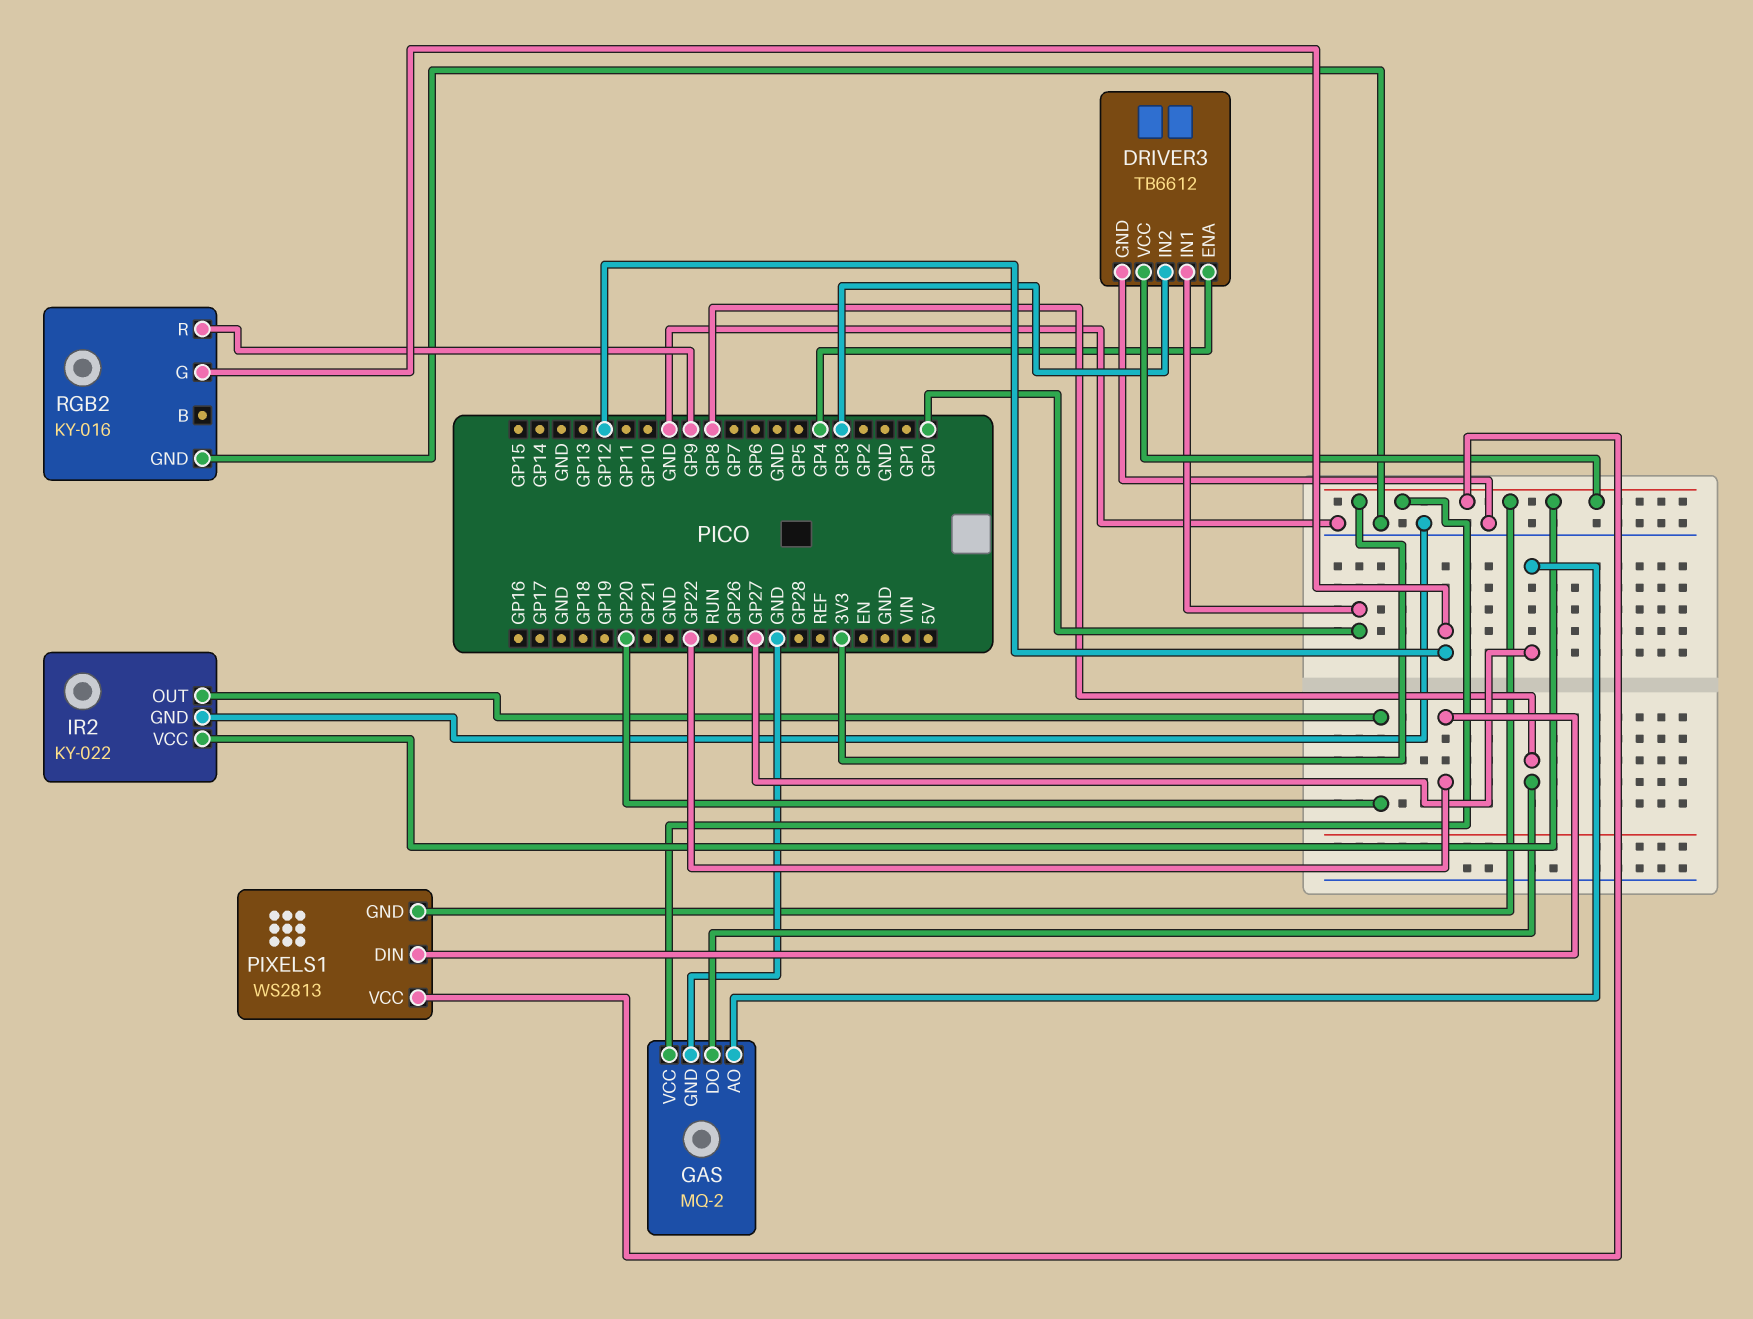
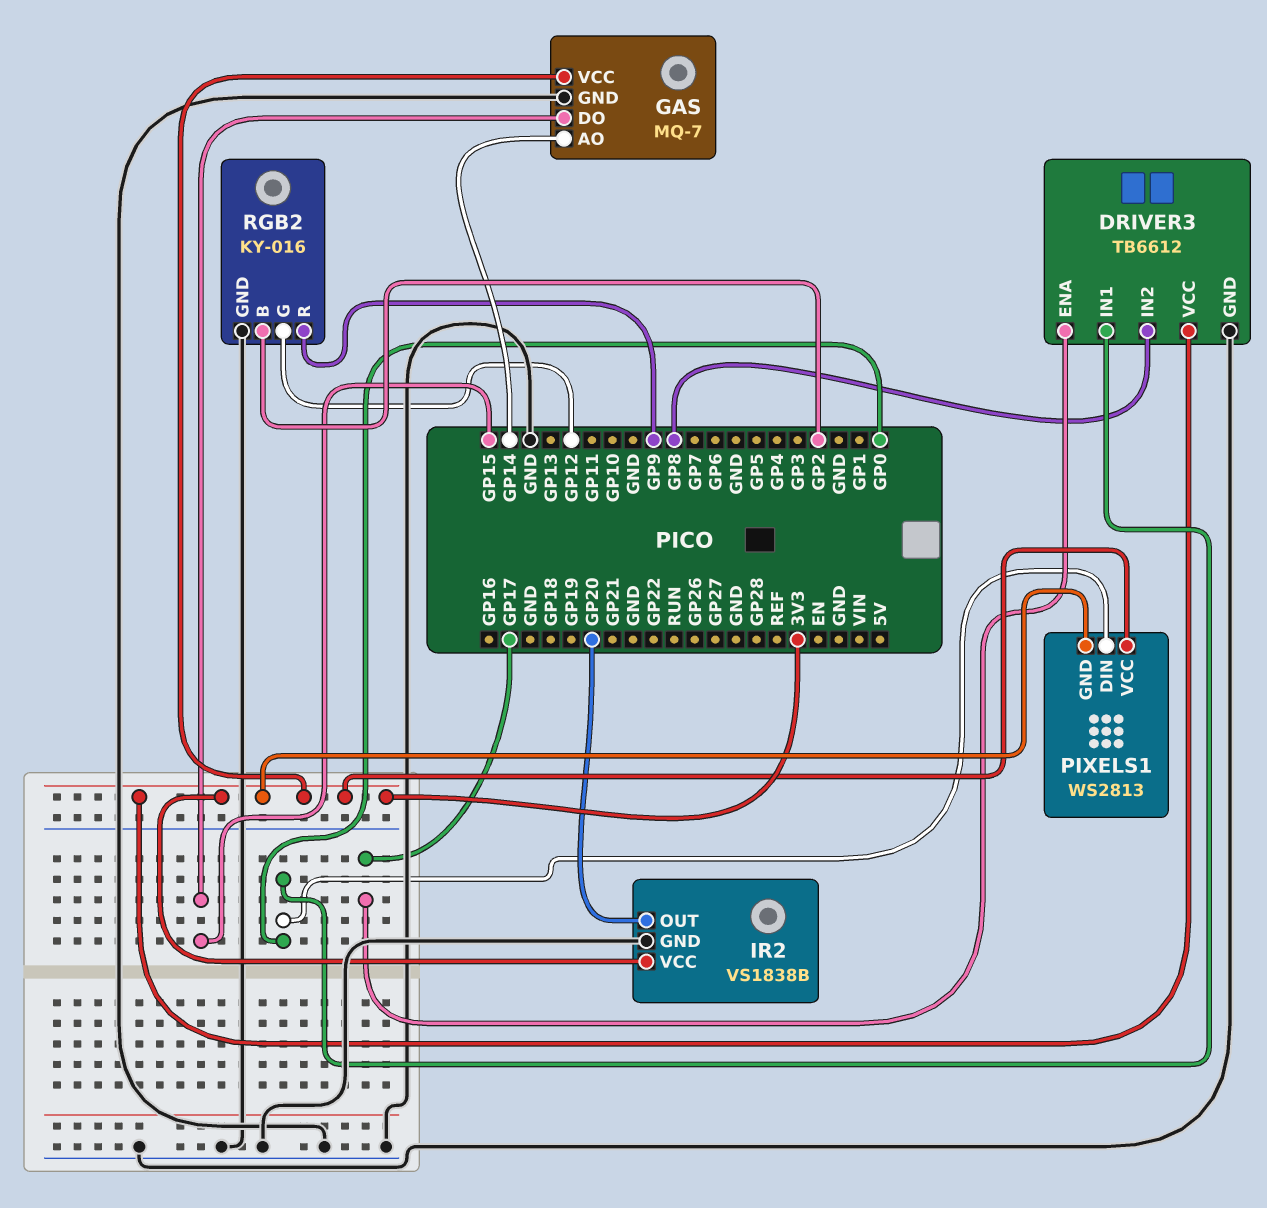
DRIVER3 pin ENA: GP4 -> GP17
DRIVER3 pin IN2: GP3 -> GP8
GAS: MQ-2 -> MQ-7
GAS pin AO: GP27 -> GP14
GAS pin DO: GP8 -> GP15
IR2: KY-022 -> VS1838B
PIXELS1 pin DIN: GP22 -> GP0
RGB2 pin B: none -> GP2

